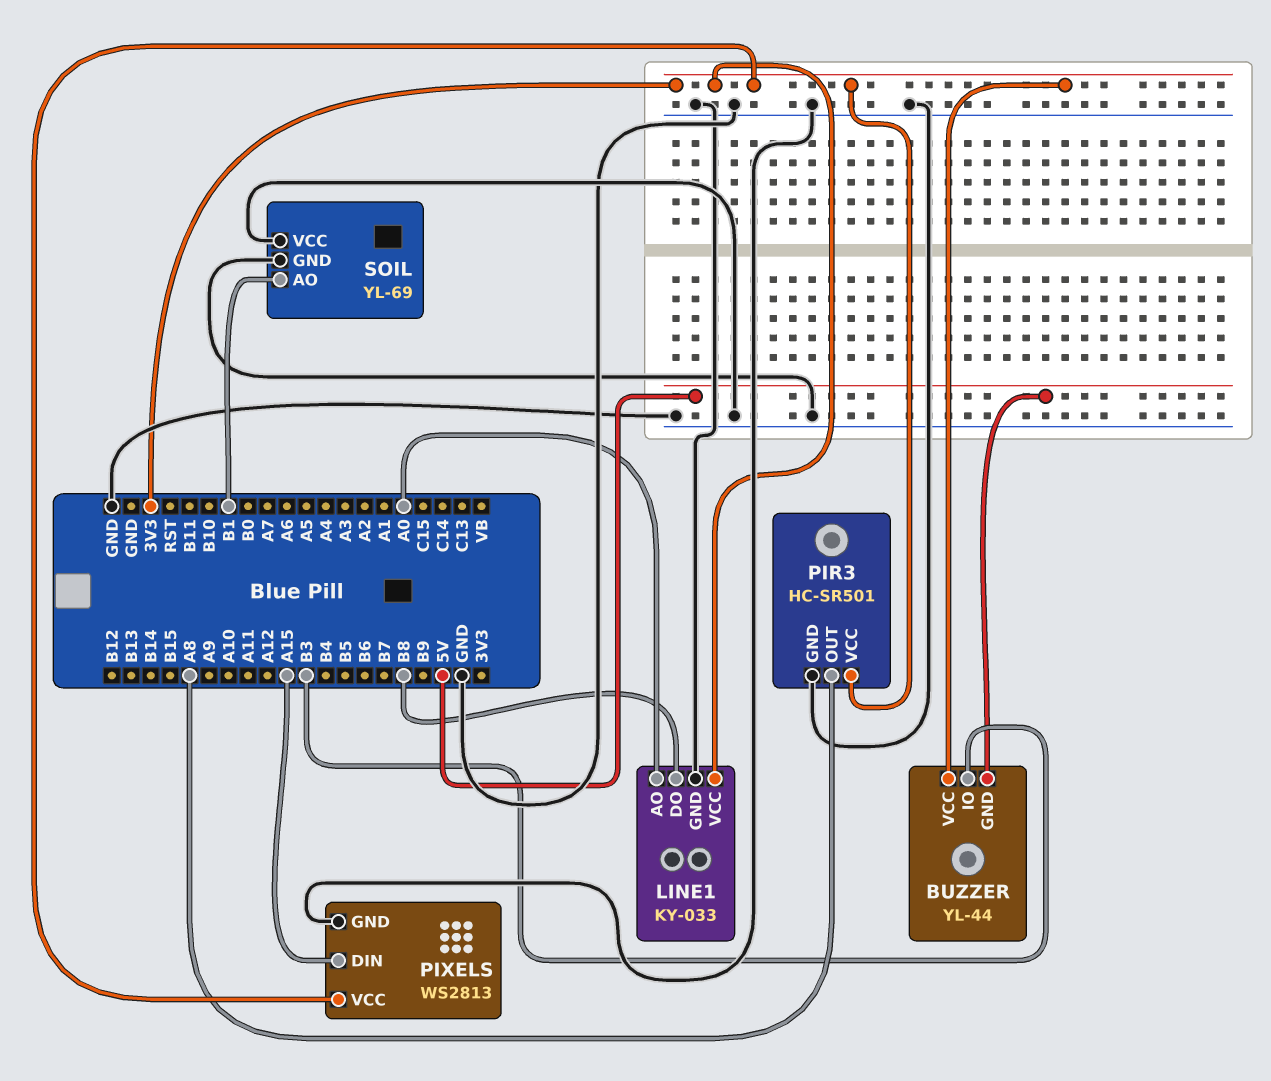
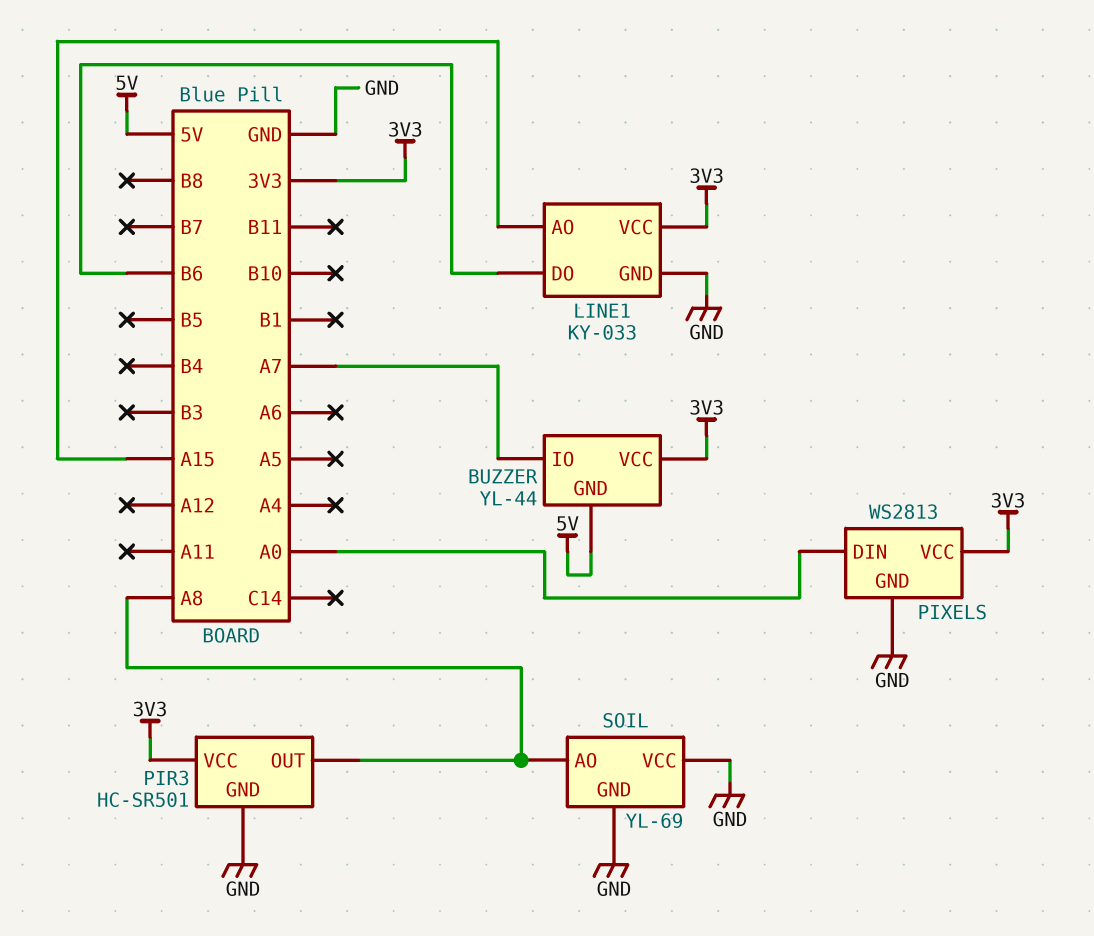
BUZZER pin IO: B3 -> A7
LINE1 pin AO: A0 -> A15
LINE1 pin DO: B8 -> B6
PIXELS pin DIN: A15 -> A0
SOIL pin AO: B1 -> A8

